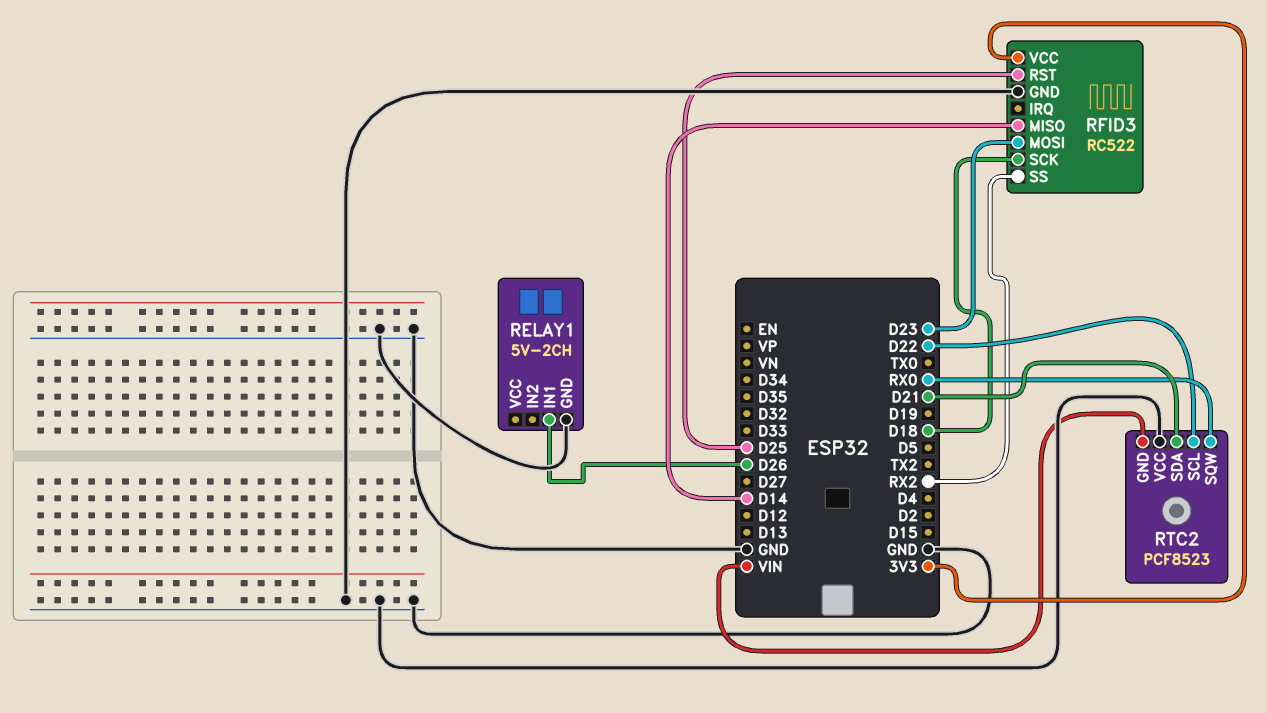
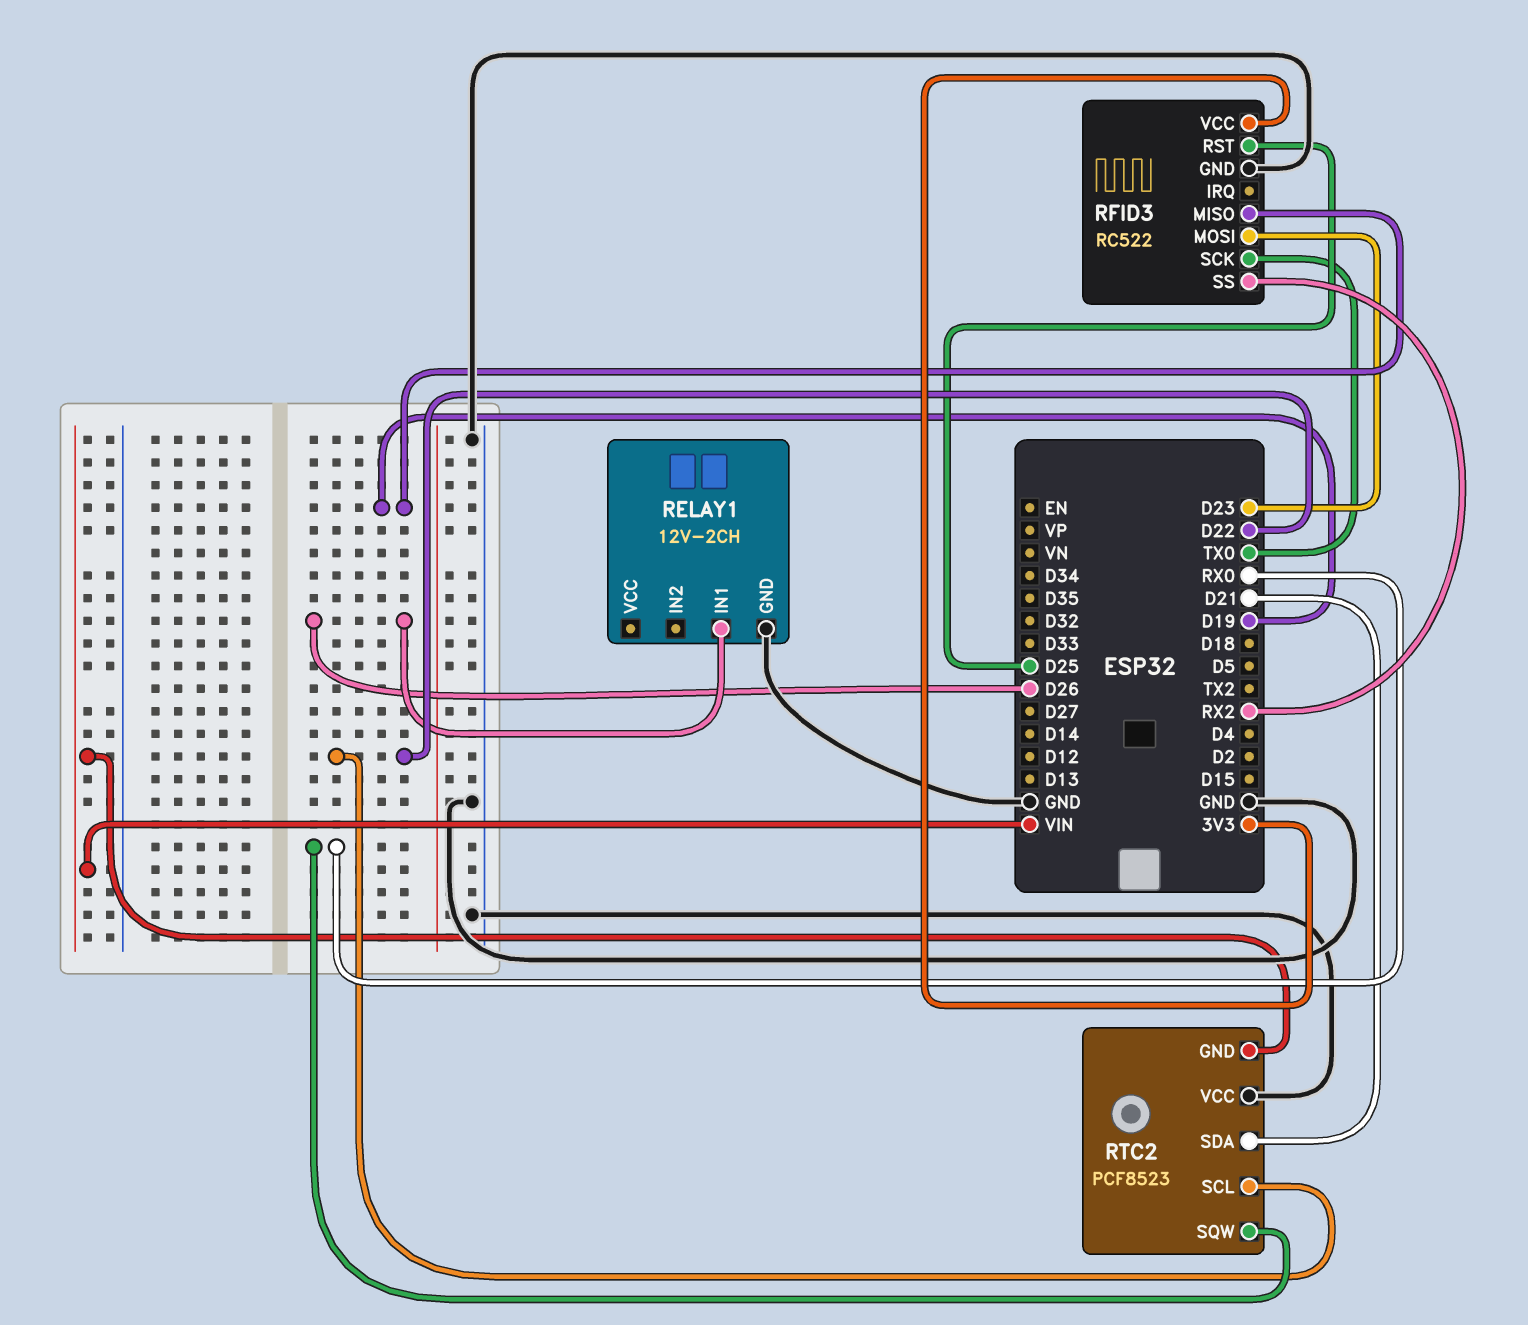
RELAY1: 5V-2CH -> 12V-2CH
RFID3 pin MISO: D14 -> D19
RFID3 pin SCK: D18 -> TX0

